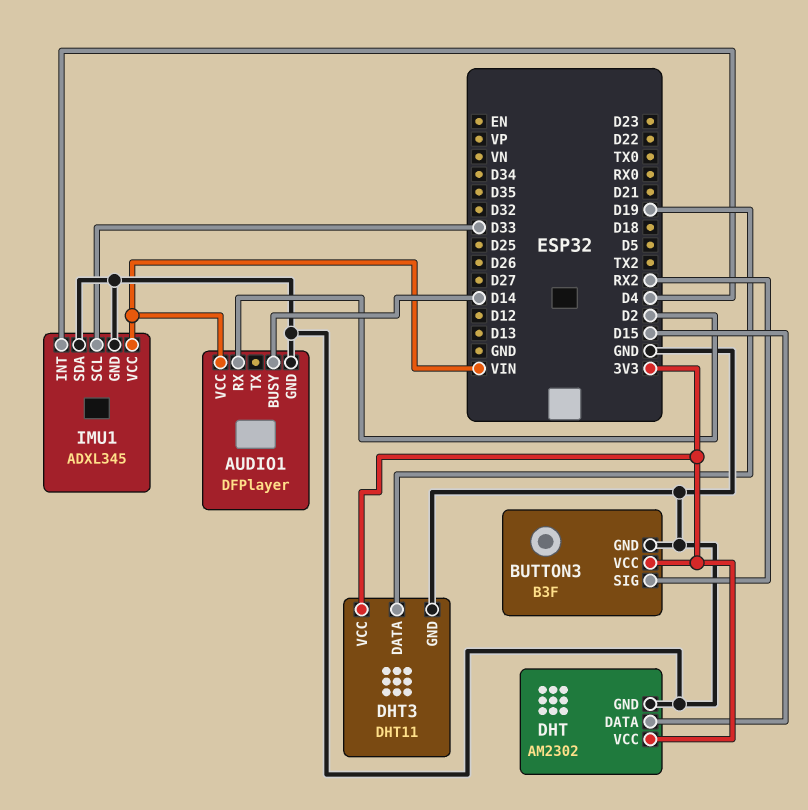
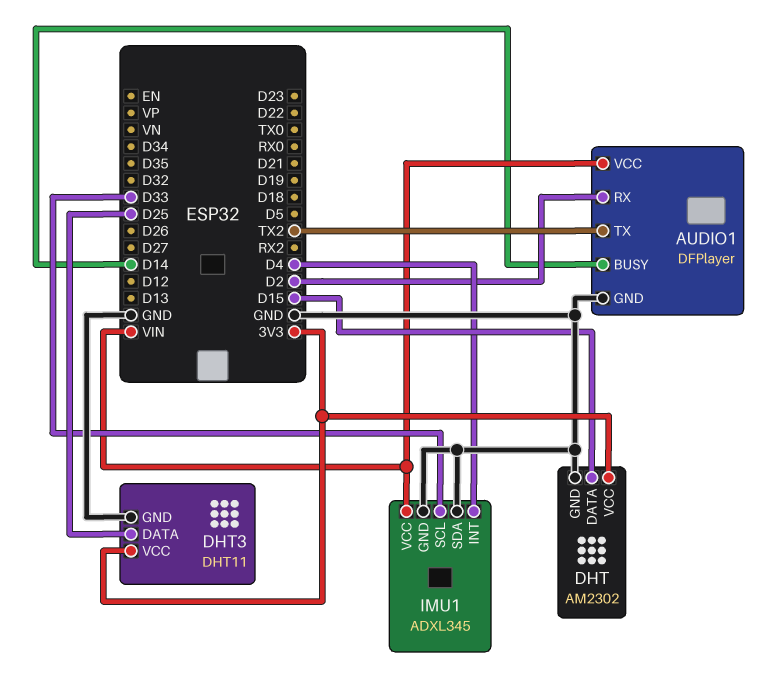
AUDIO1 pin TX: none -> TX2
BUTTON3: B3F -> none
BUTTON3 pin GND: GND -> none
BUTTON3 pin SIG: RX2 -> none
BUTTON3 pin VCC: 3V3 -> none
DHT3 pin DATA: D19 -> D25

